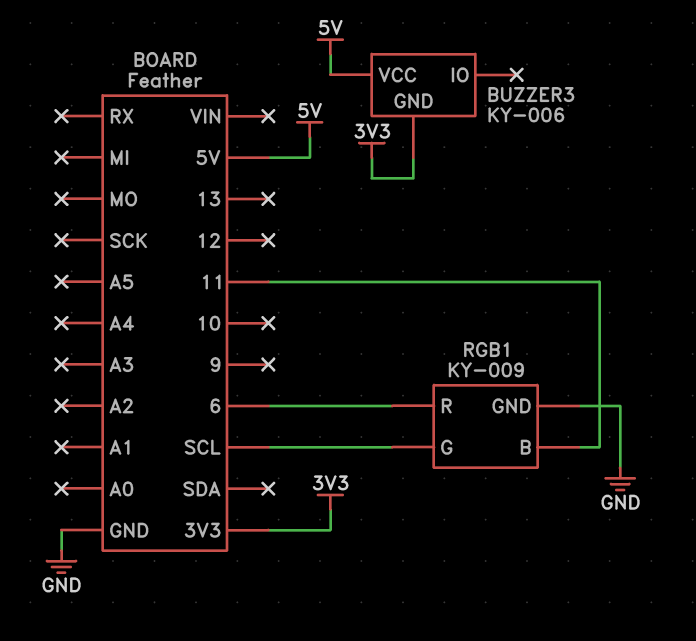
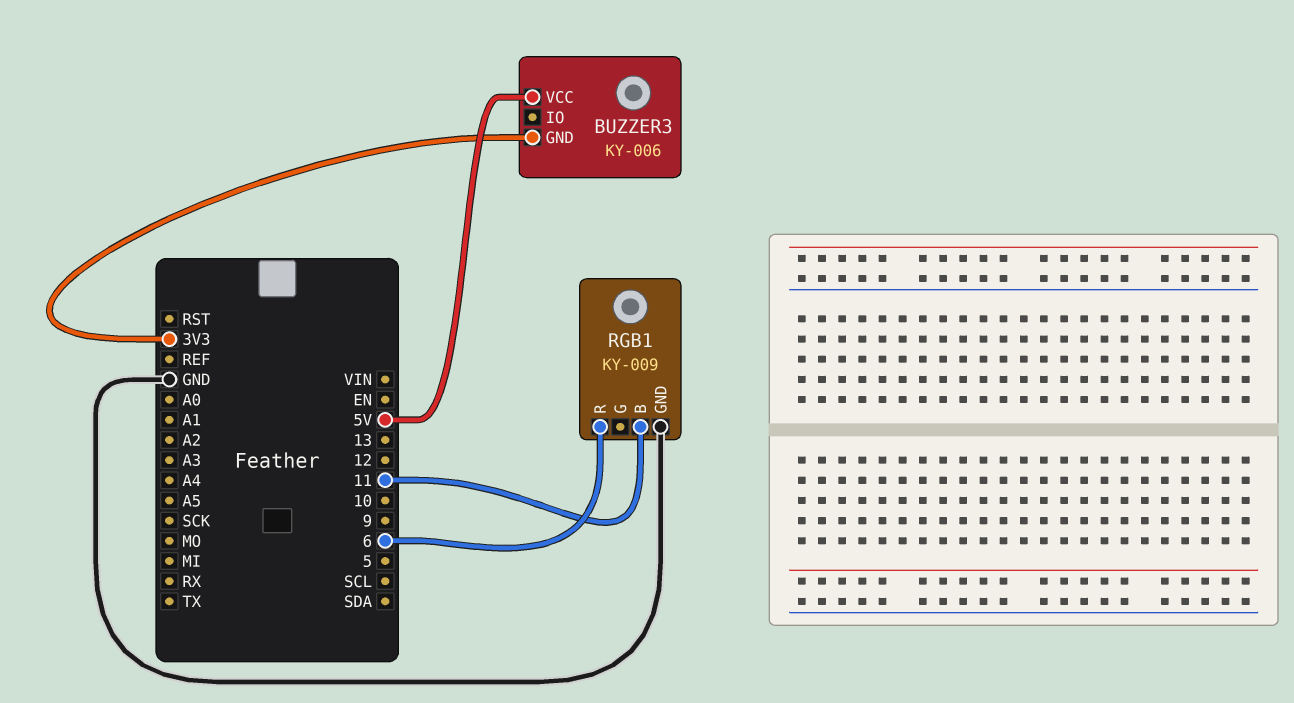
RGB1 pin G: SCL -> none

